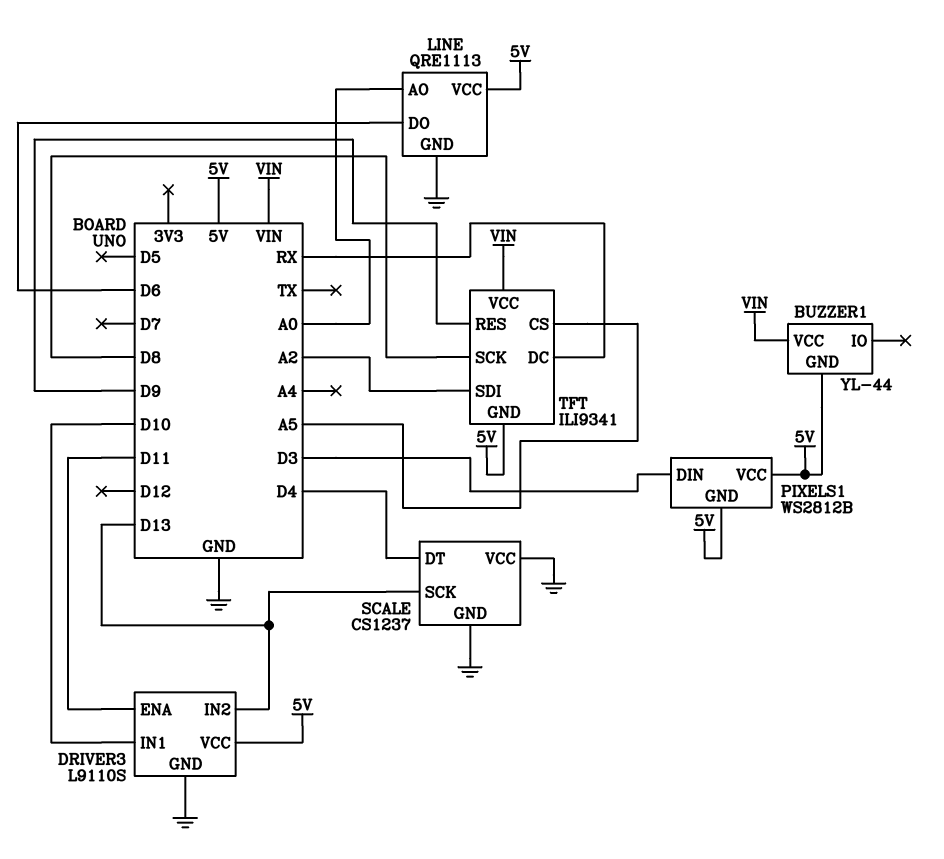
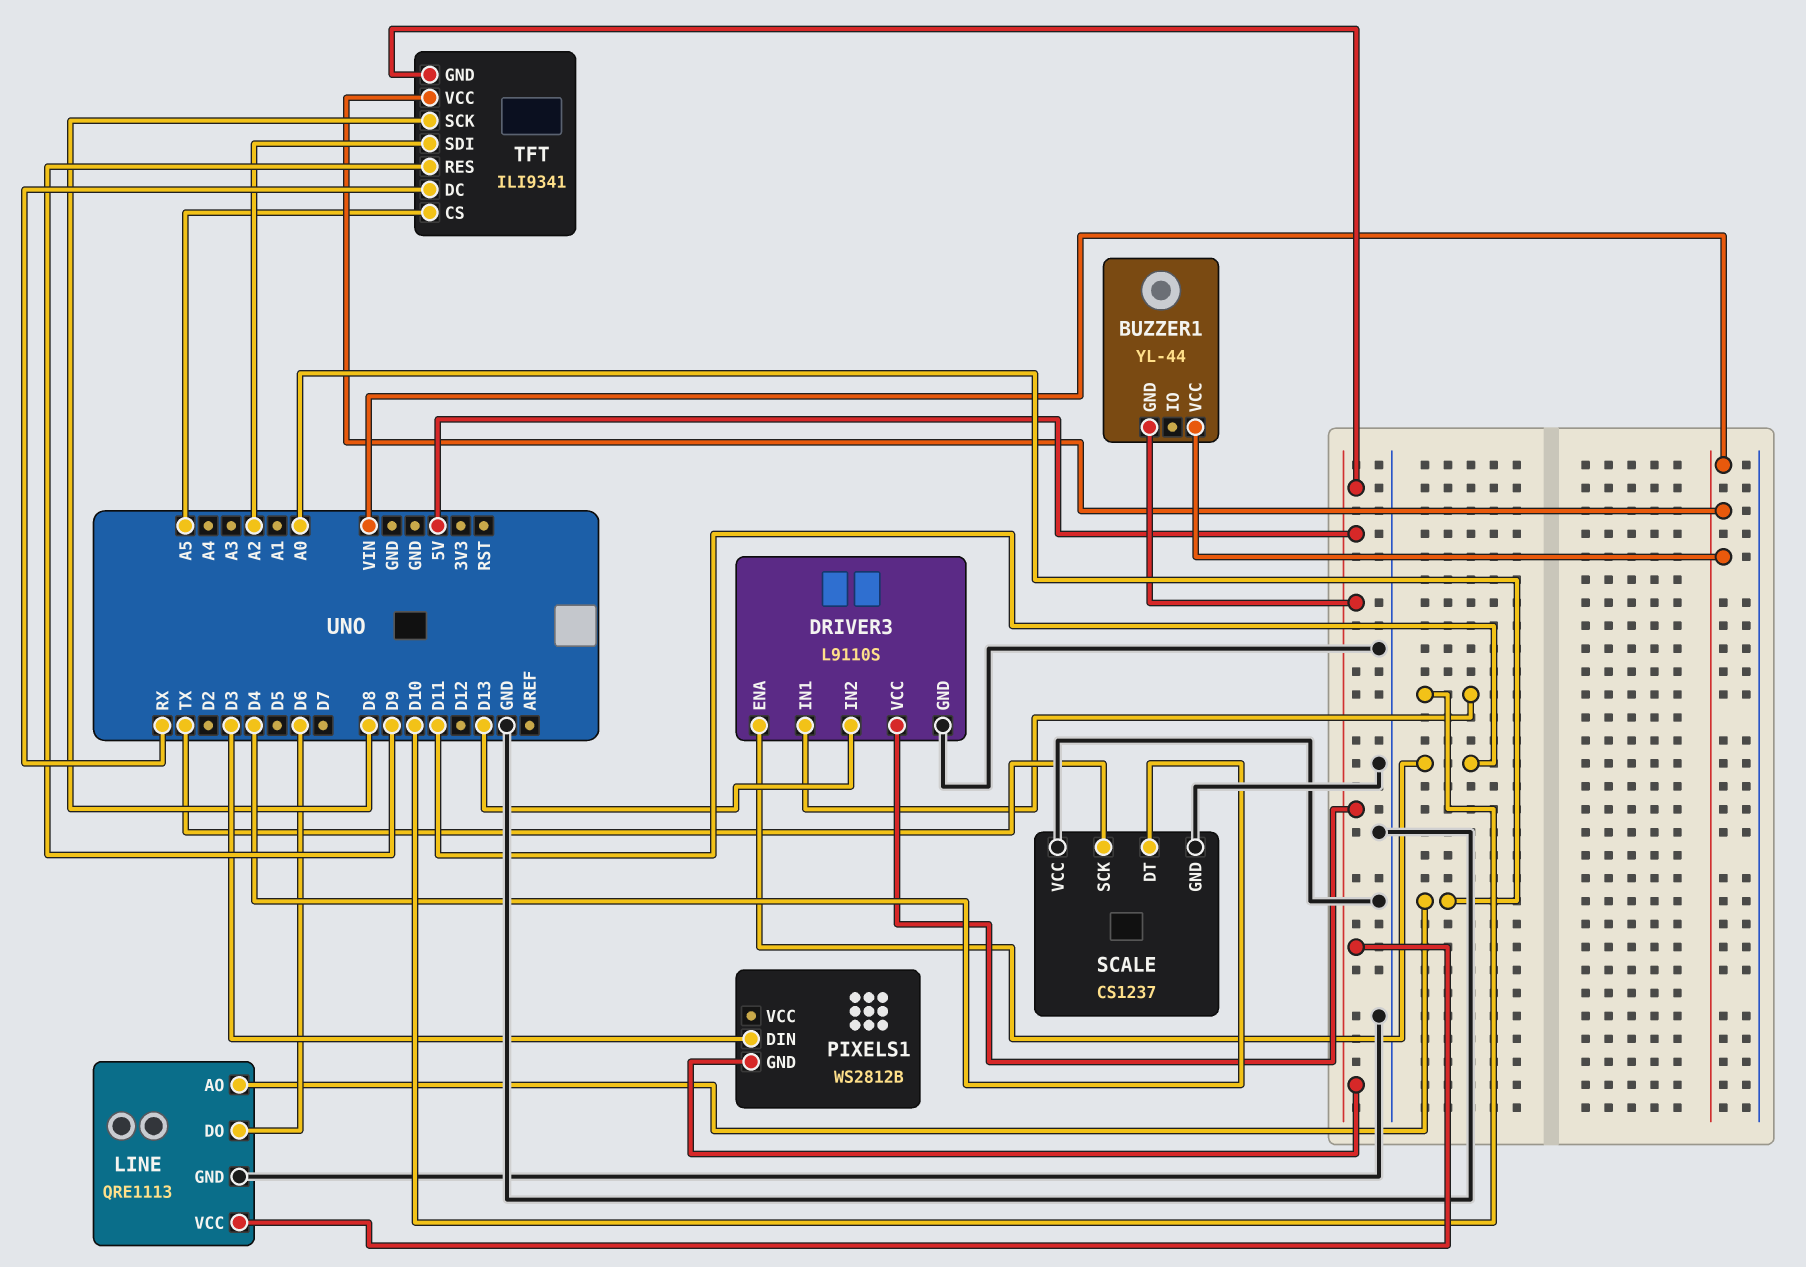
PIXELS1 pin VCC: 5V -> none
SCALE pin SCK: D13 -> TX

